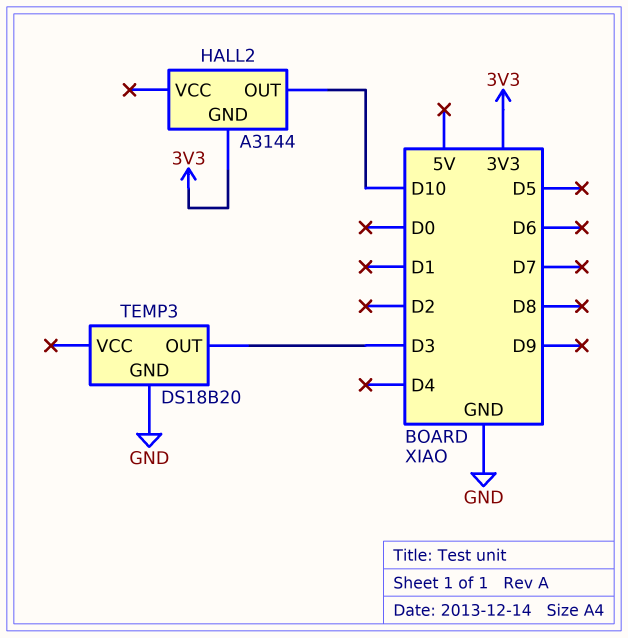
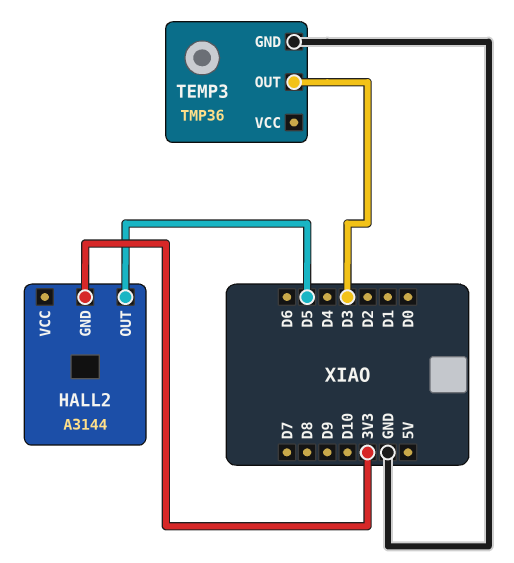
HALL2 pin OUT: D10 -> D5
TEMP3: DS18B20 -> TMP36

